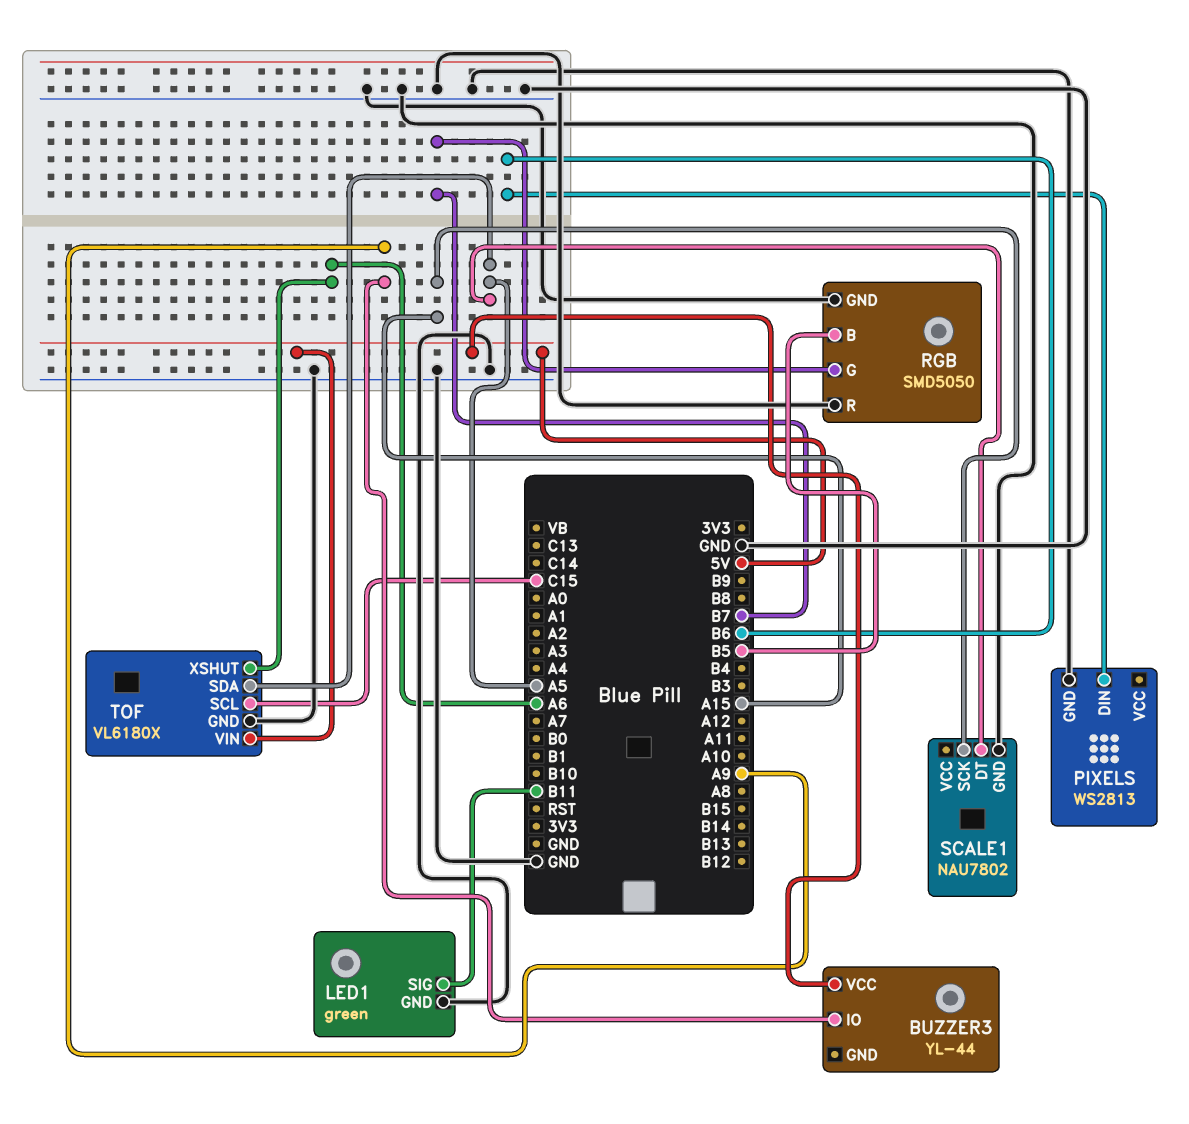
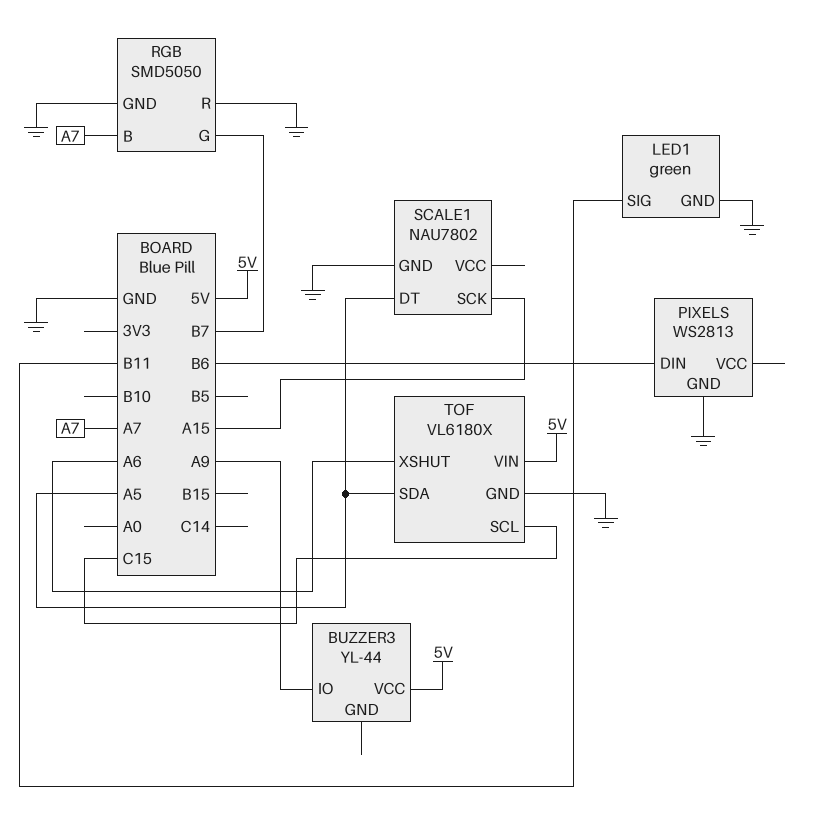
RGB pin B: B5 -> A7

